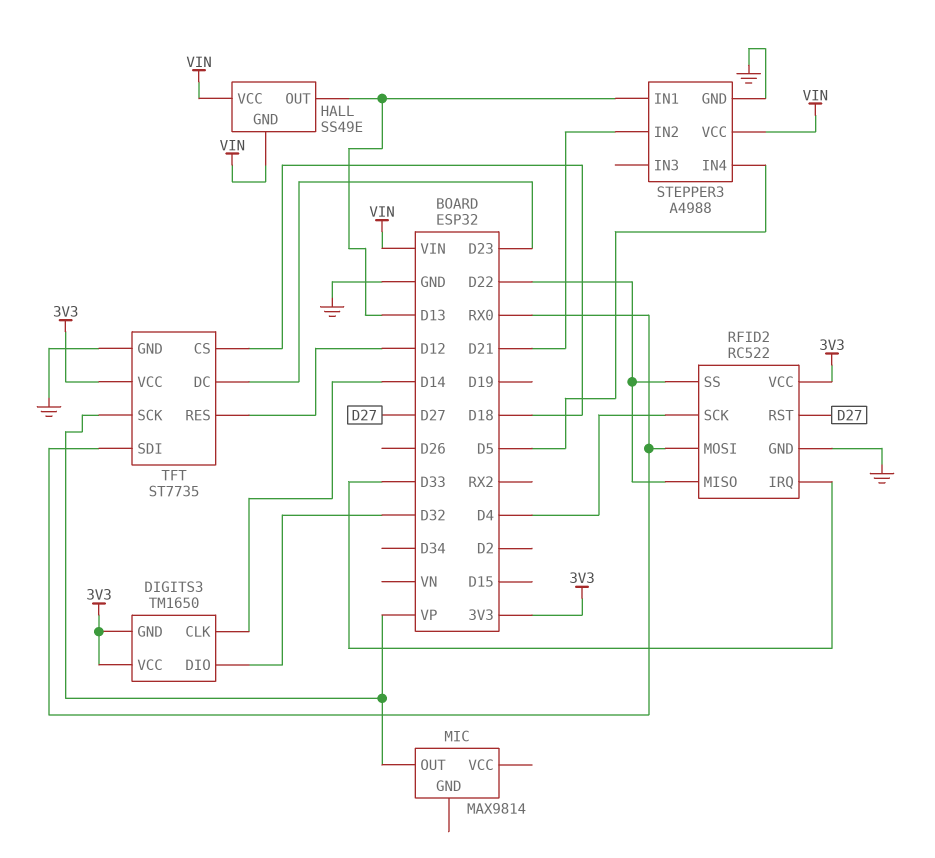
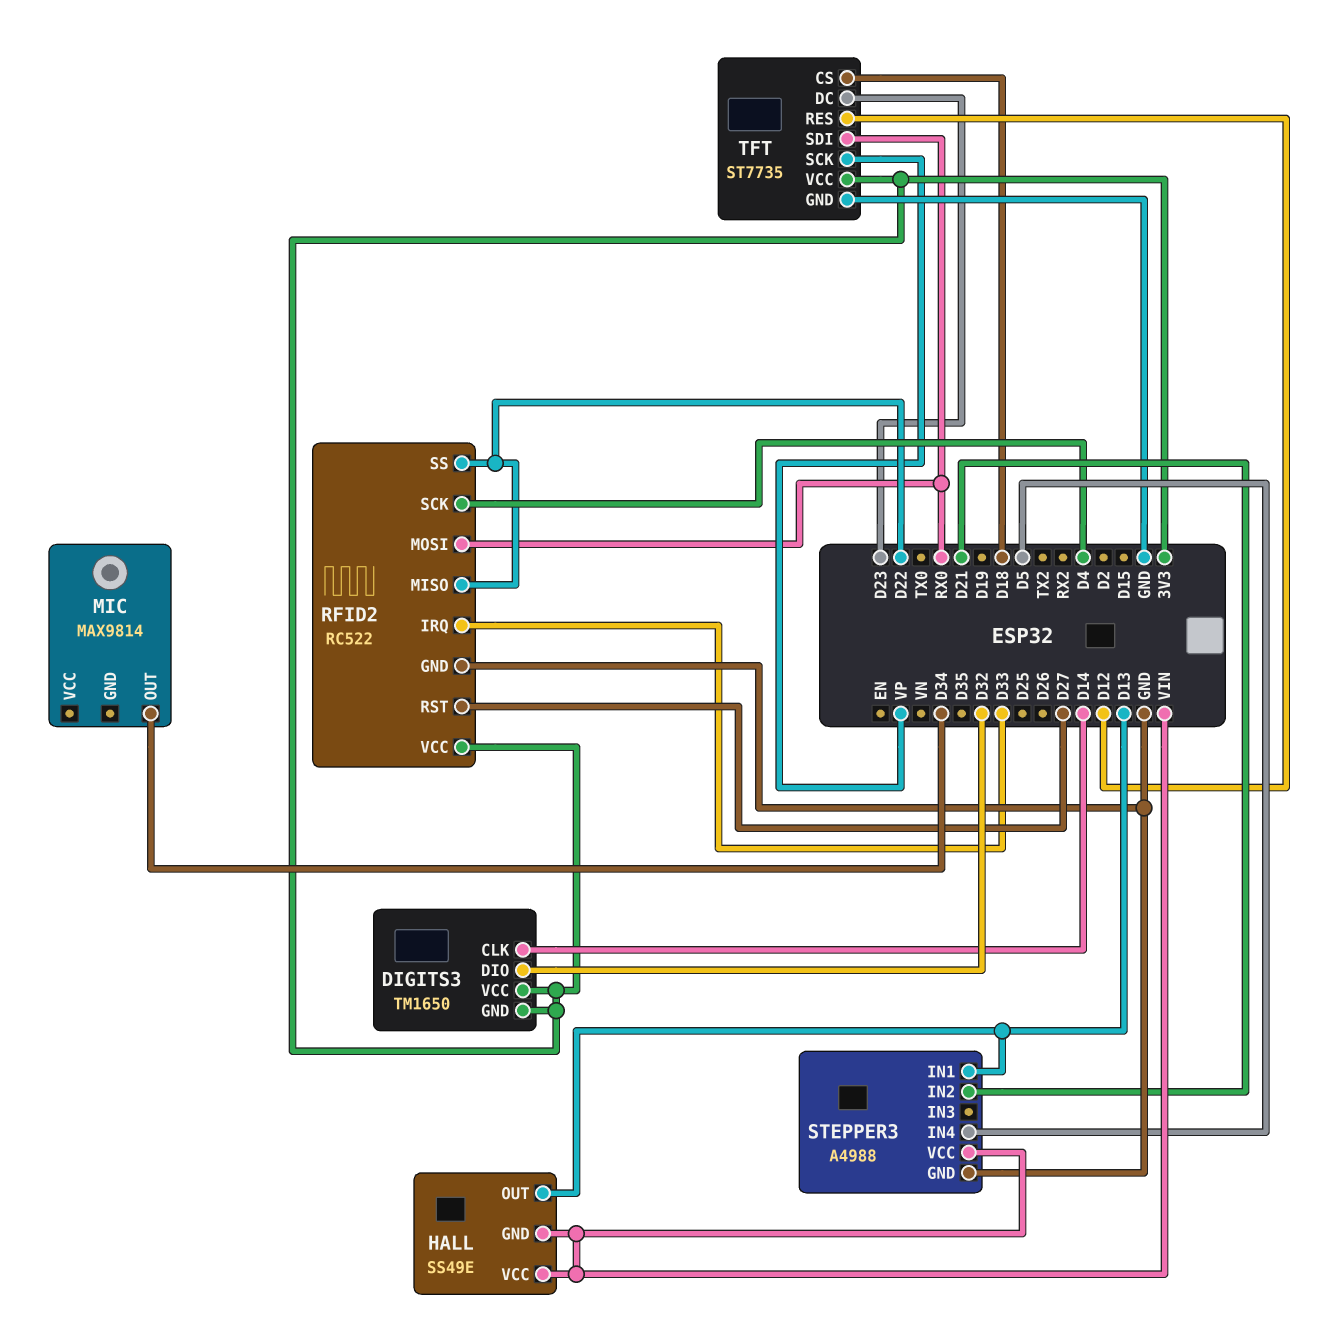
MIC pin OUT: VP -> D34

